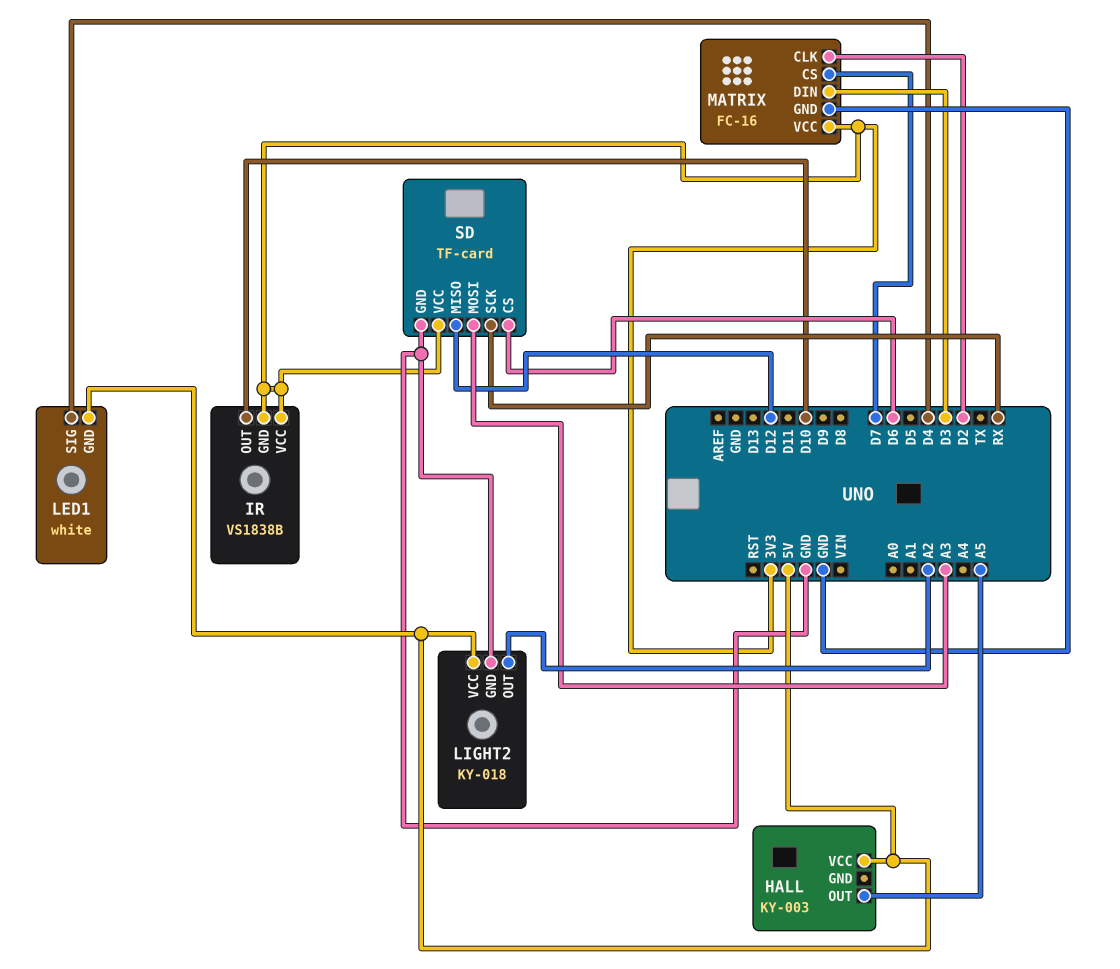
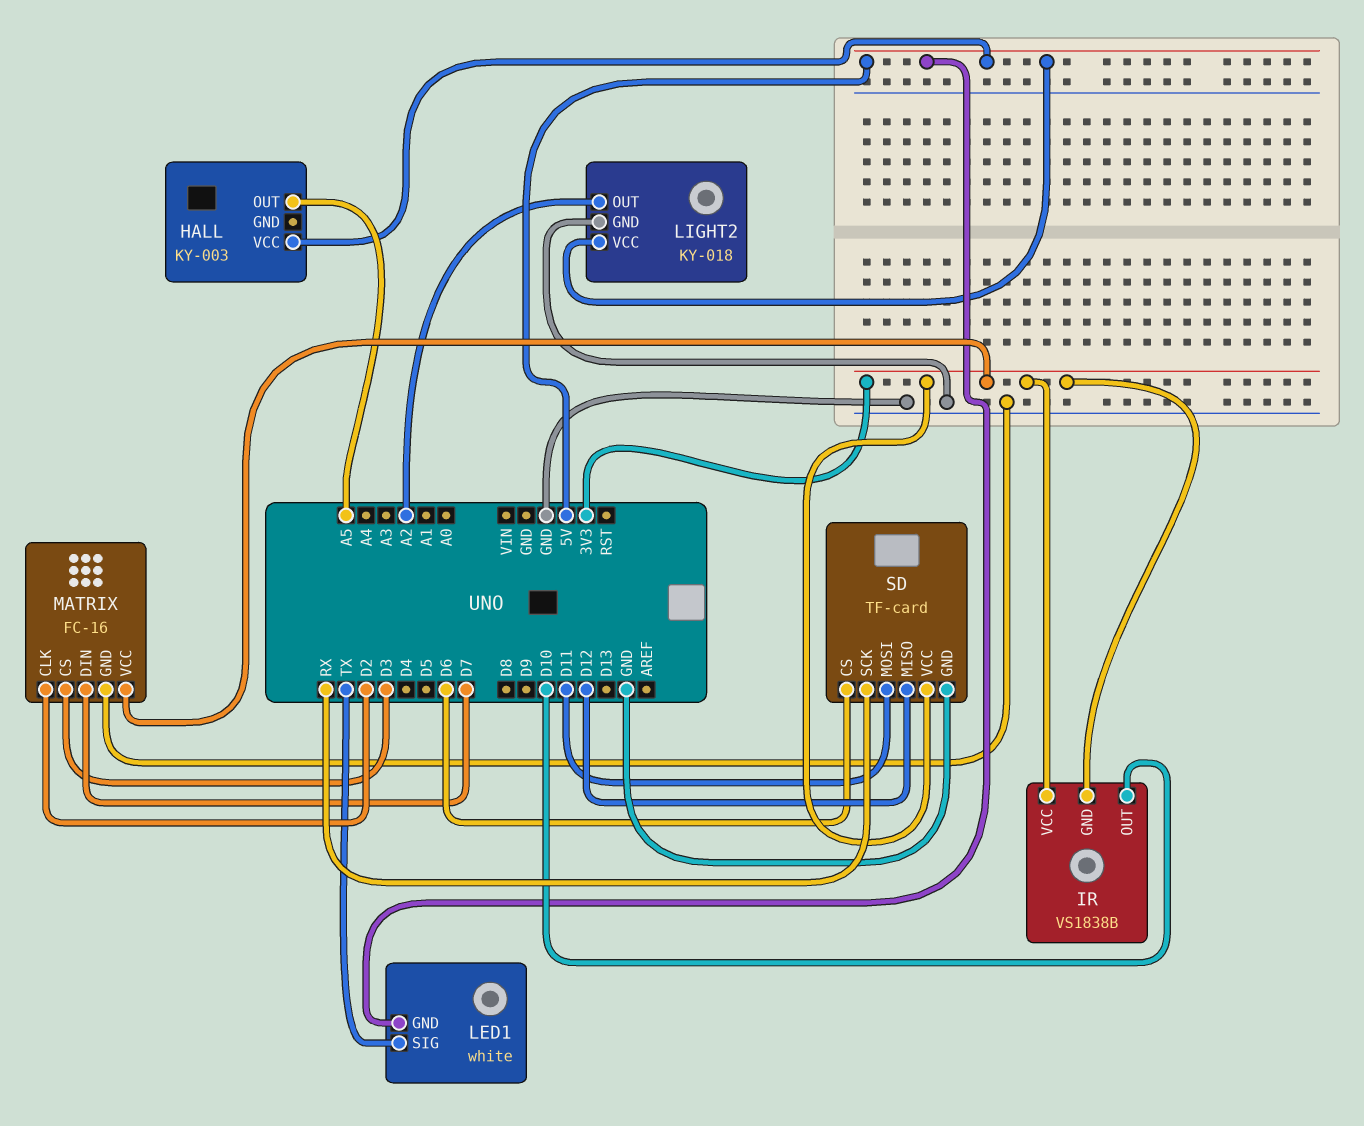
LED1 pin SIG: D4 -> TX
MATRIX pin CS: D7 -> D3
MATRIX pin DIN: D3 -> D7
SD pin MOSI: A3 -> D11

